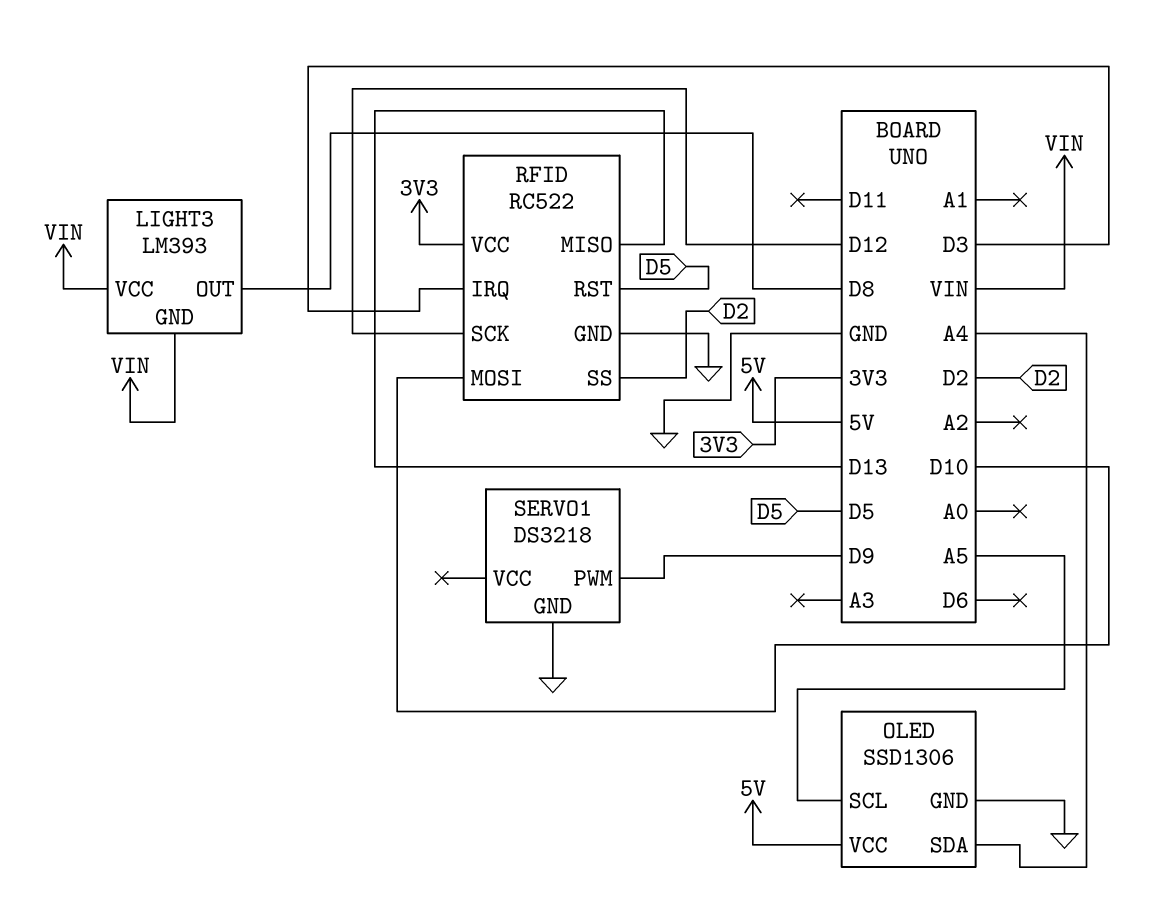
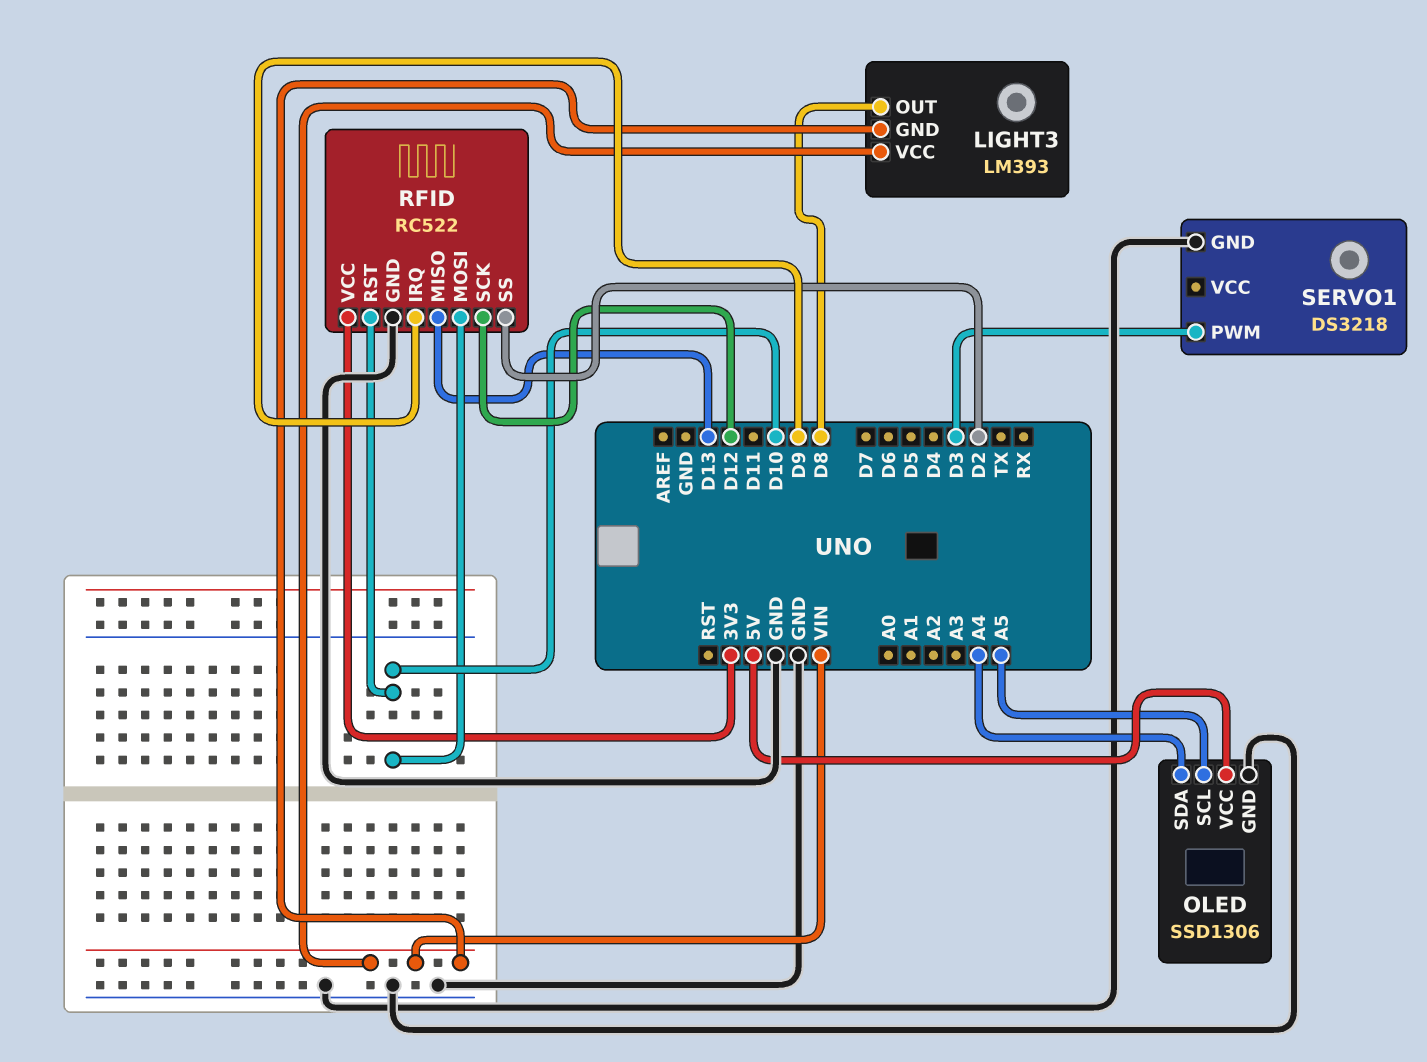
RFID pin IRQ: D3 -> D9
RFID pin RST: D5 -> D10
SERVO1 pin PWM: D9 -> D3

